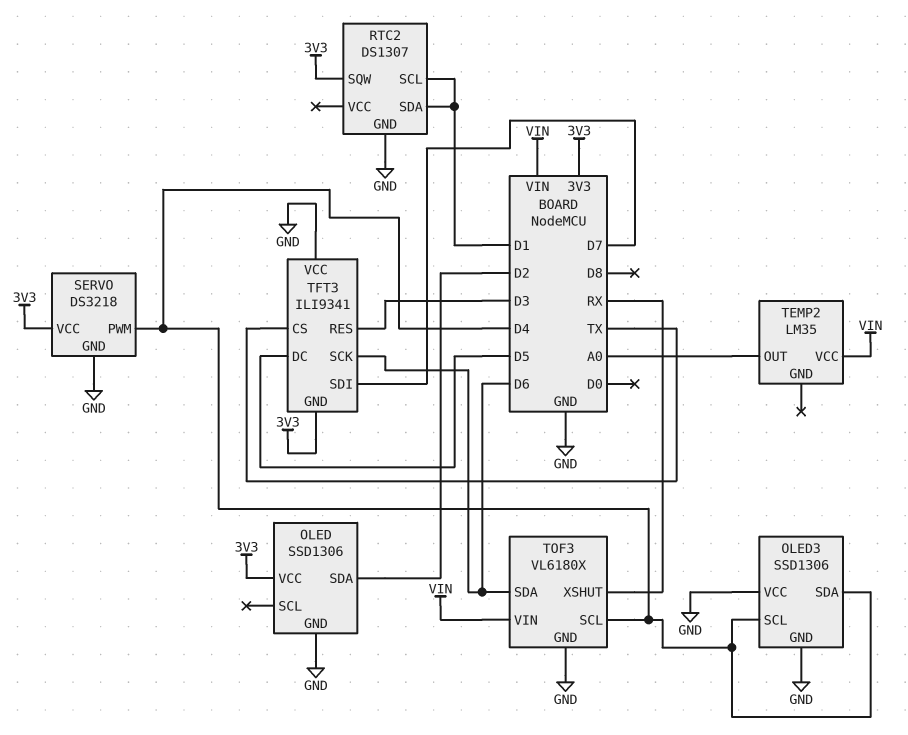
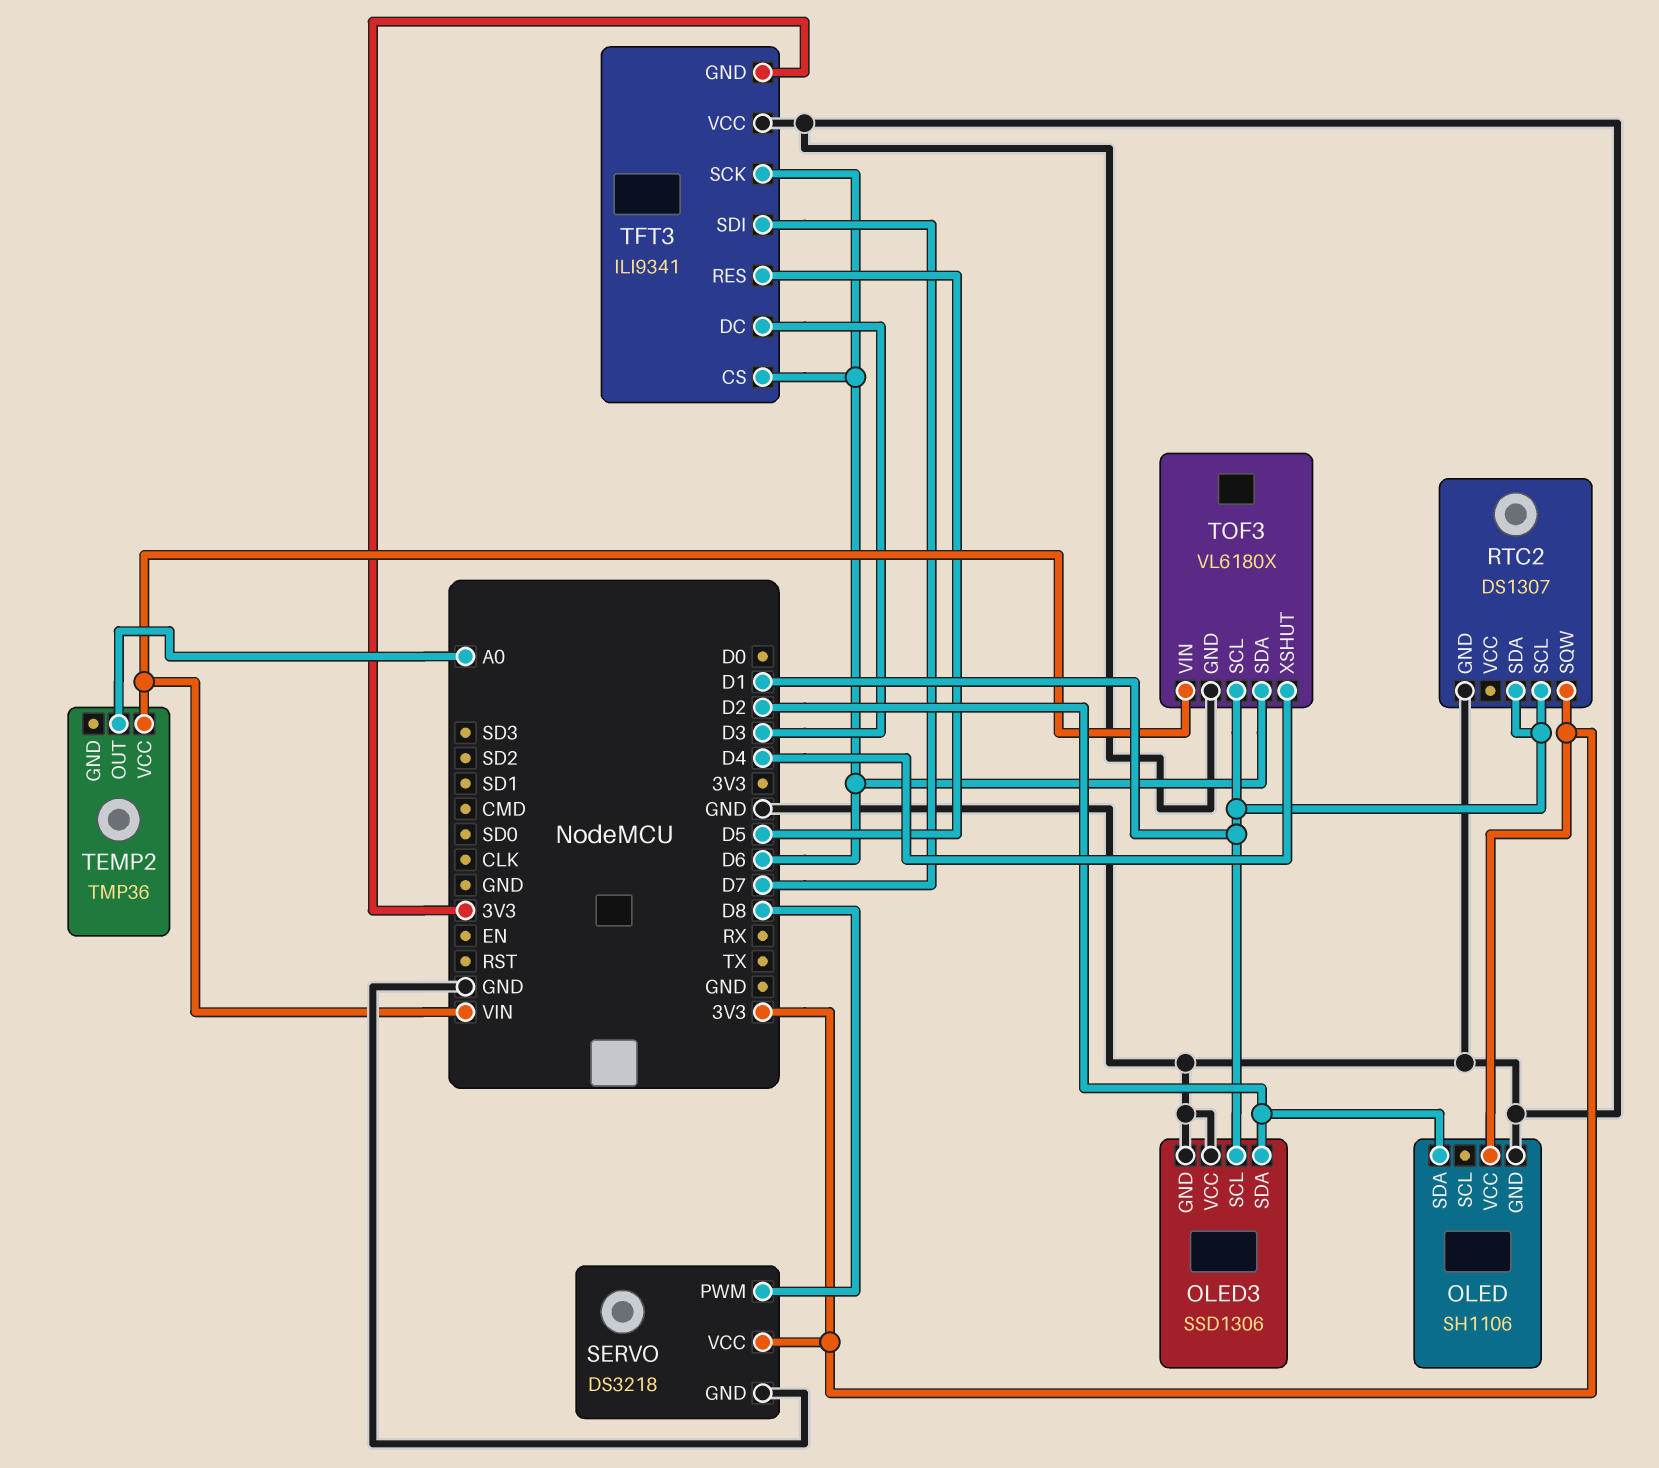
OLED: SSD1306 -> SH1106
OLED3 pin SCL: D4 -> D1
OLED3 pin SDA: D4 -> D2
SERVO pin PWM: D4 -> D8
TEMP2: LM35 -> TMP36
TFT3 pin CS: TX -> D6
TFT3 pin DC: D5 -> D3
TFT3 pin RES: D3 -> D5
TOF3 pin SCL: D4 -> D1
TOF3 pin XSHUT: RX -> D4

